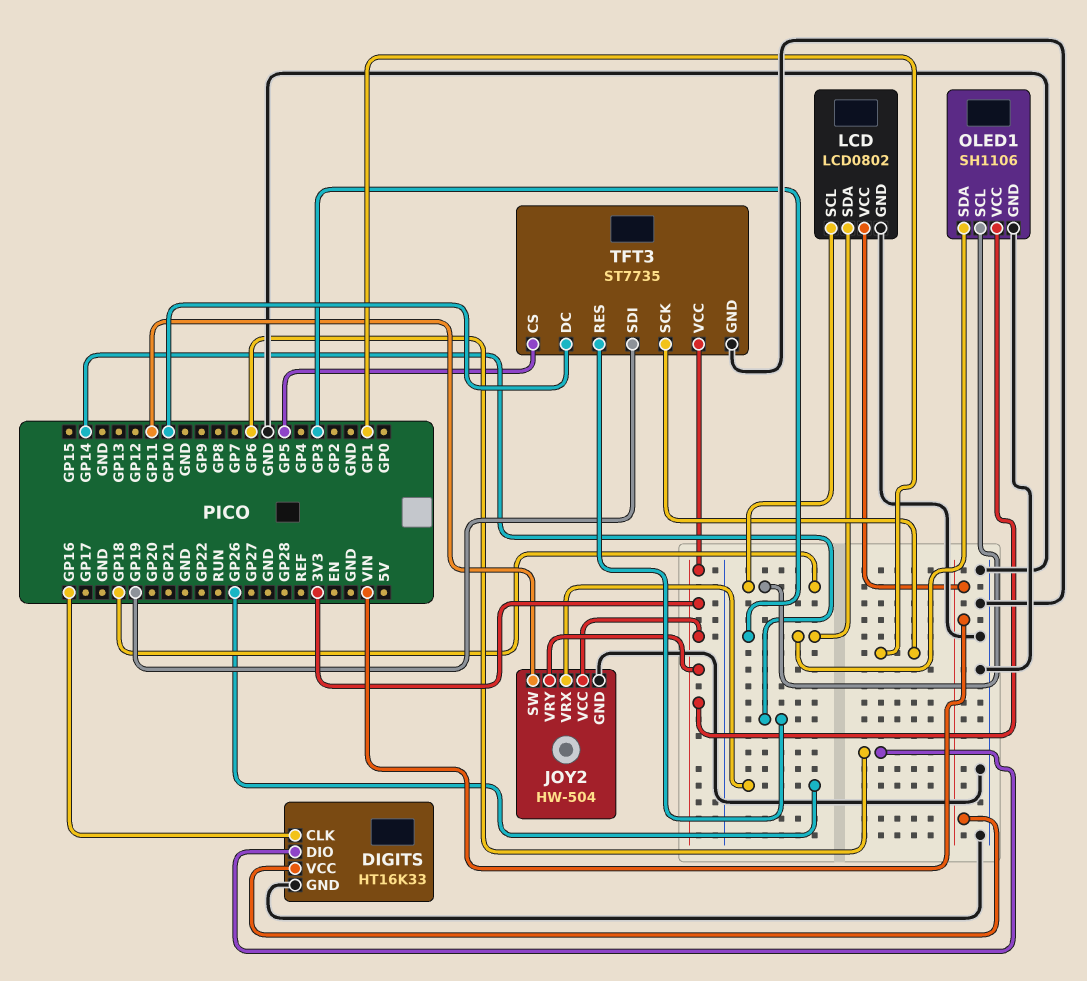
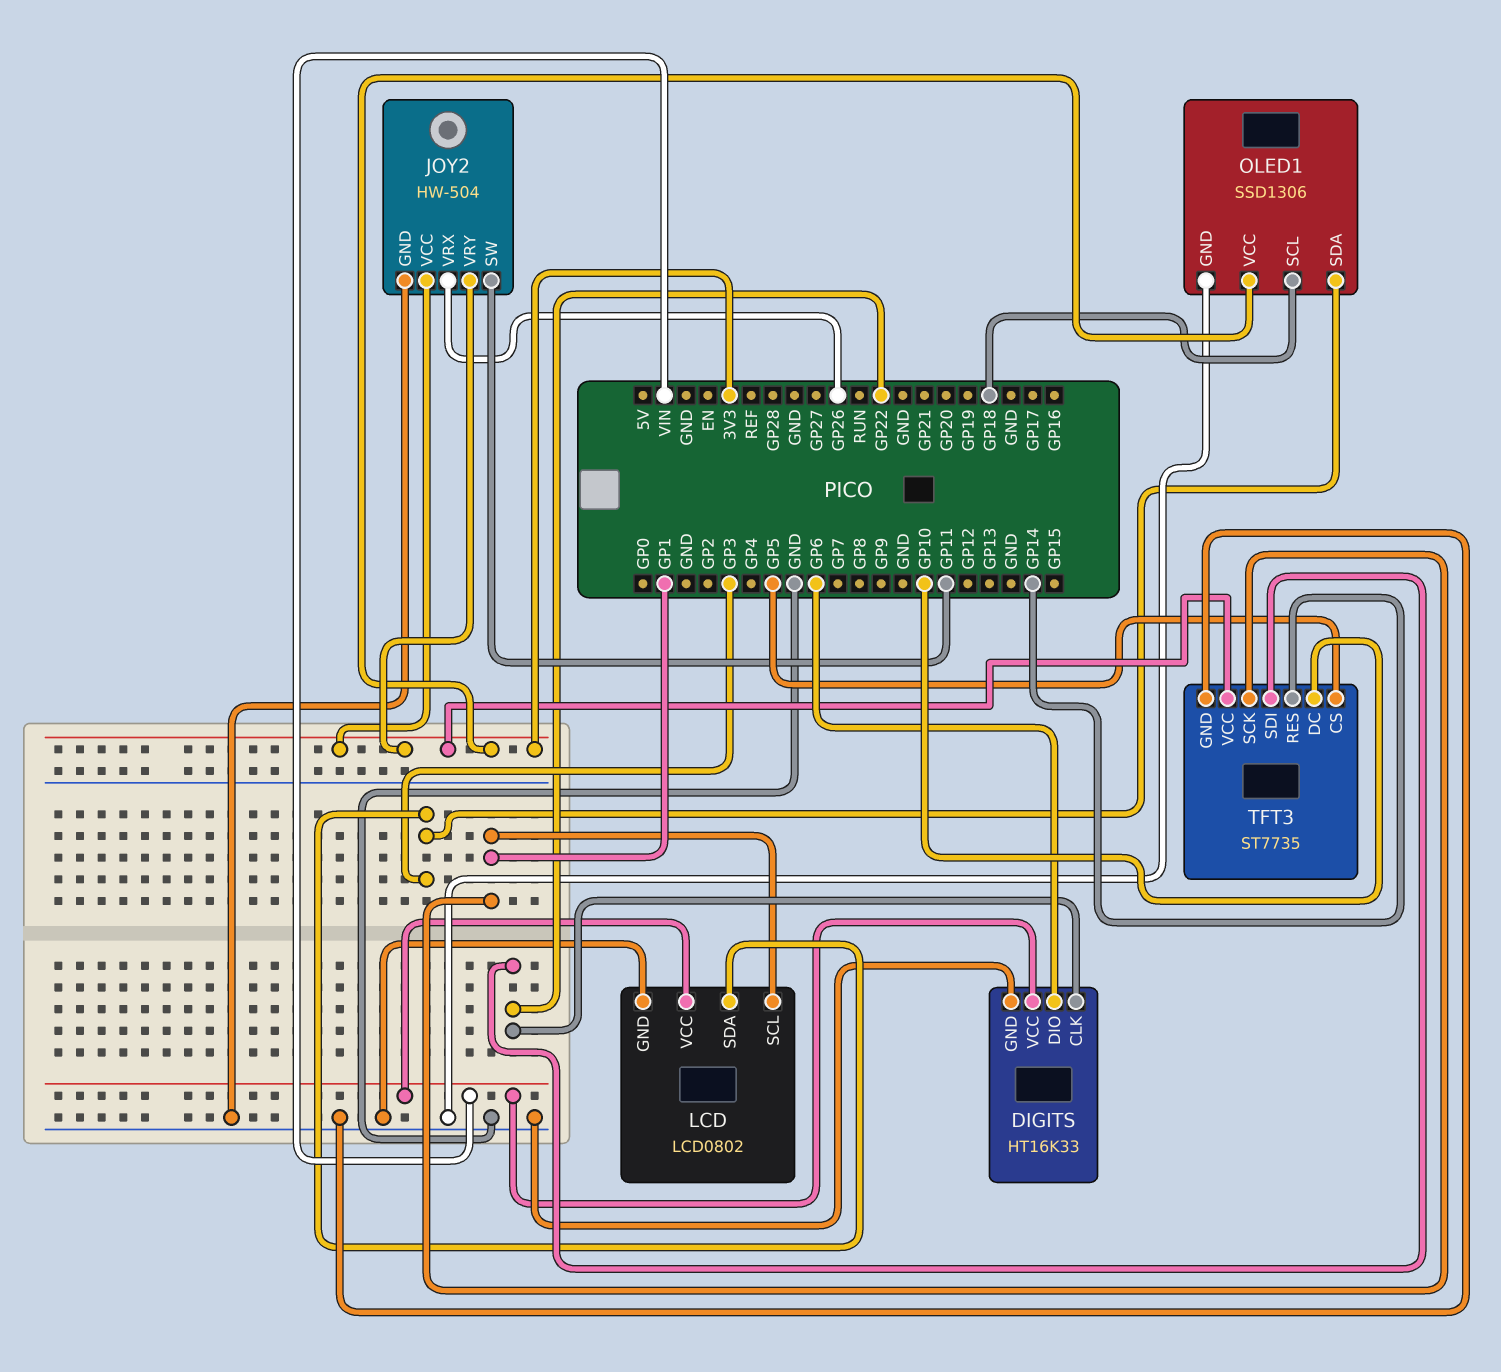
DIGITS pin CLK: GP16 -> GP22
LCD pin SCL: GP18 -> GP1
OLED1: SH1106 -> SSD1306
TFT3 pin SDI: GP19 -> GP22

